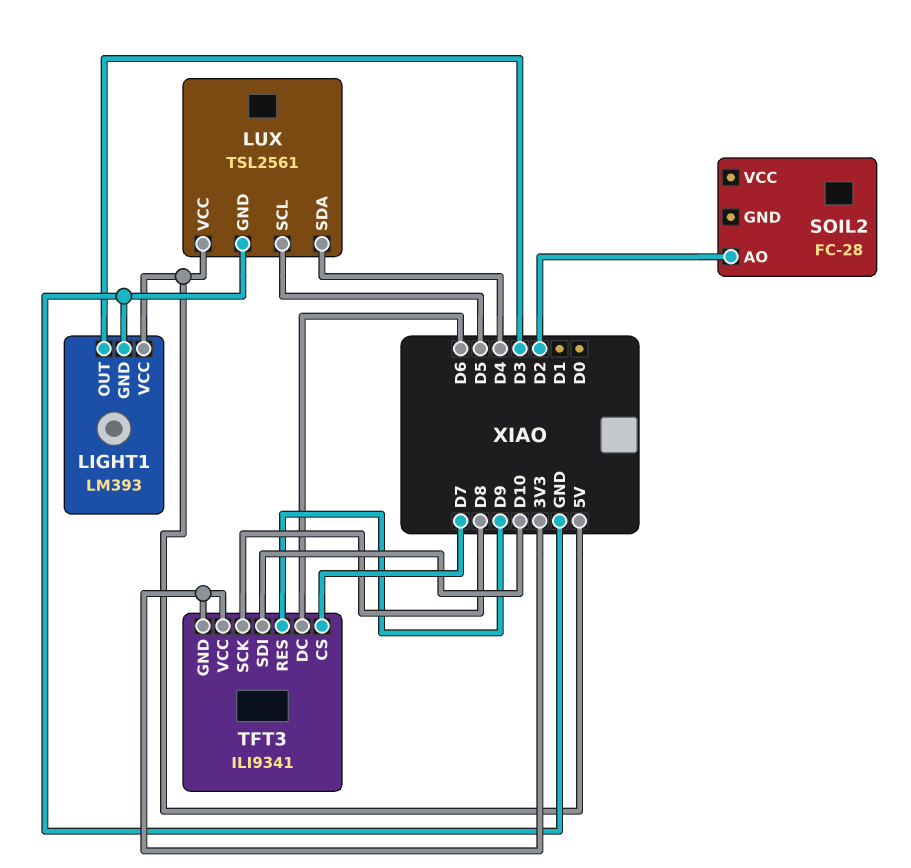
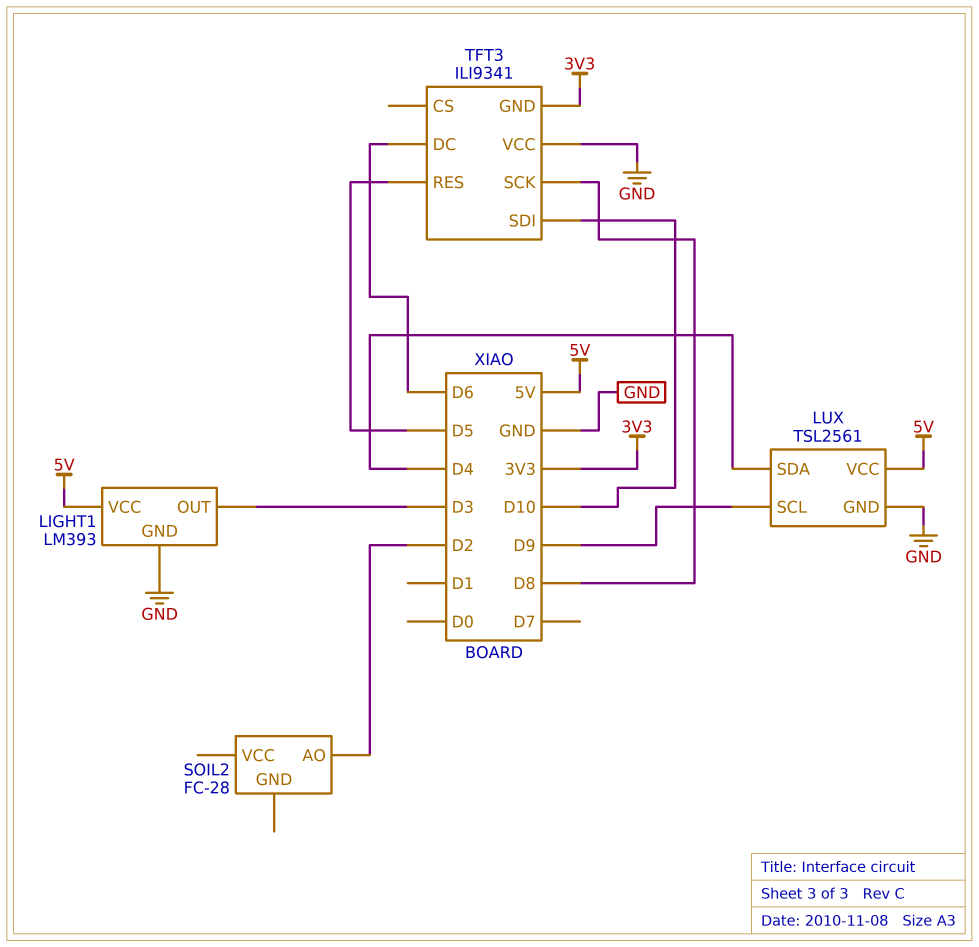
LUX pin SCL: D5 -> D9
TFT3 pin CS: D7 -> none
TFT3 pin RES: D9 -> D5
TFT3 pin VCC: 3V3 -> GND

